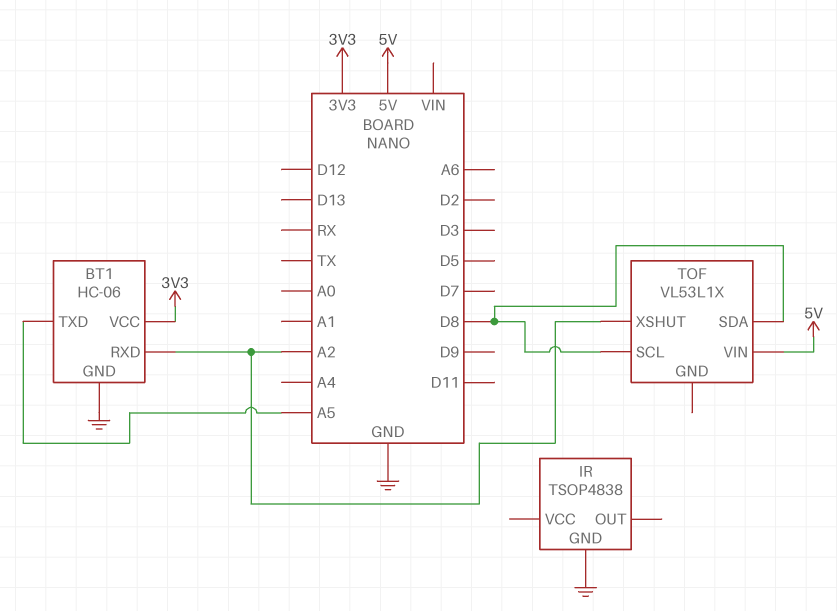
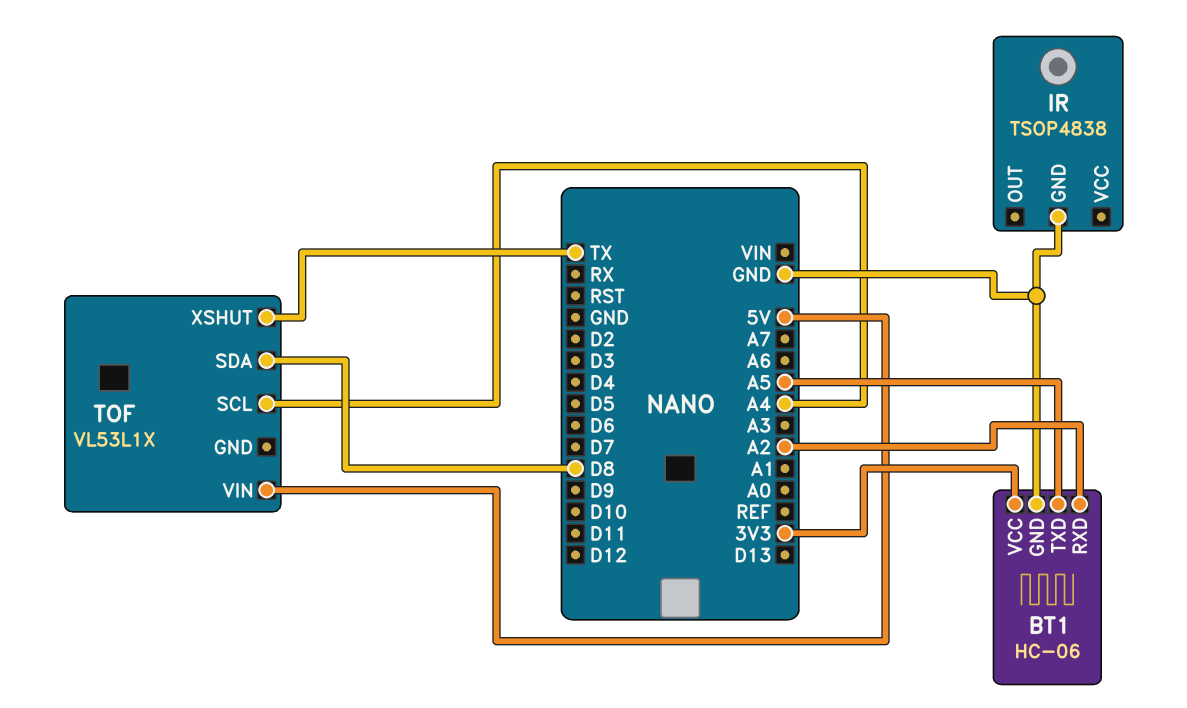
TOF pin SCL: D8 -> A4
TOF pin XSHUT: A2 -> TX

